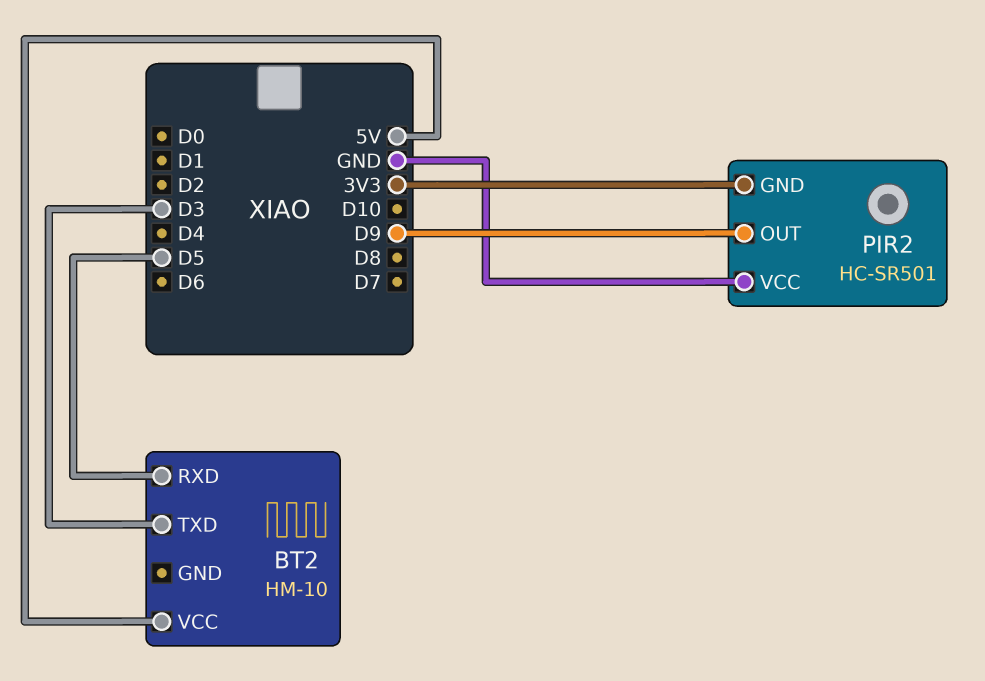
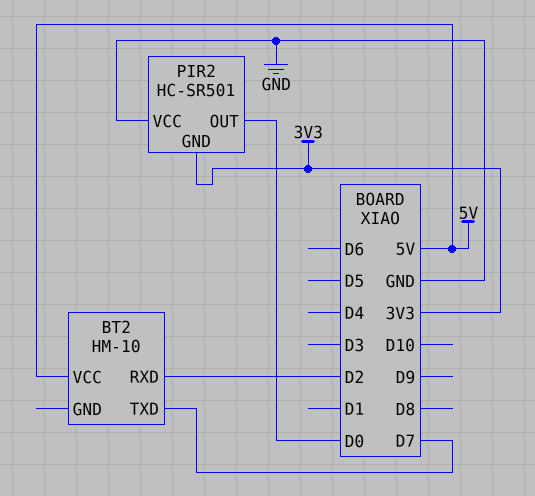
BT2 pin RXD: D5 -> D2
BT2 pin TXD: D3 -> D7
PIR2 pin OUT: D9 -> D0

